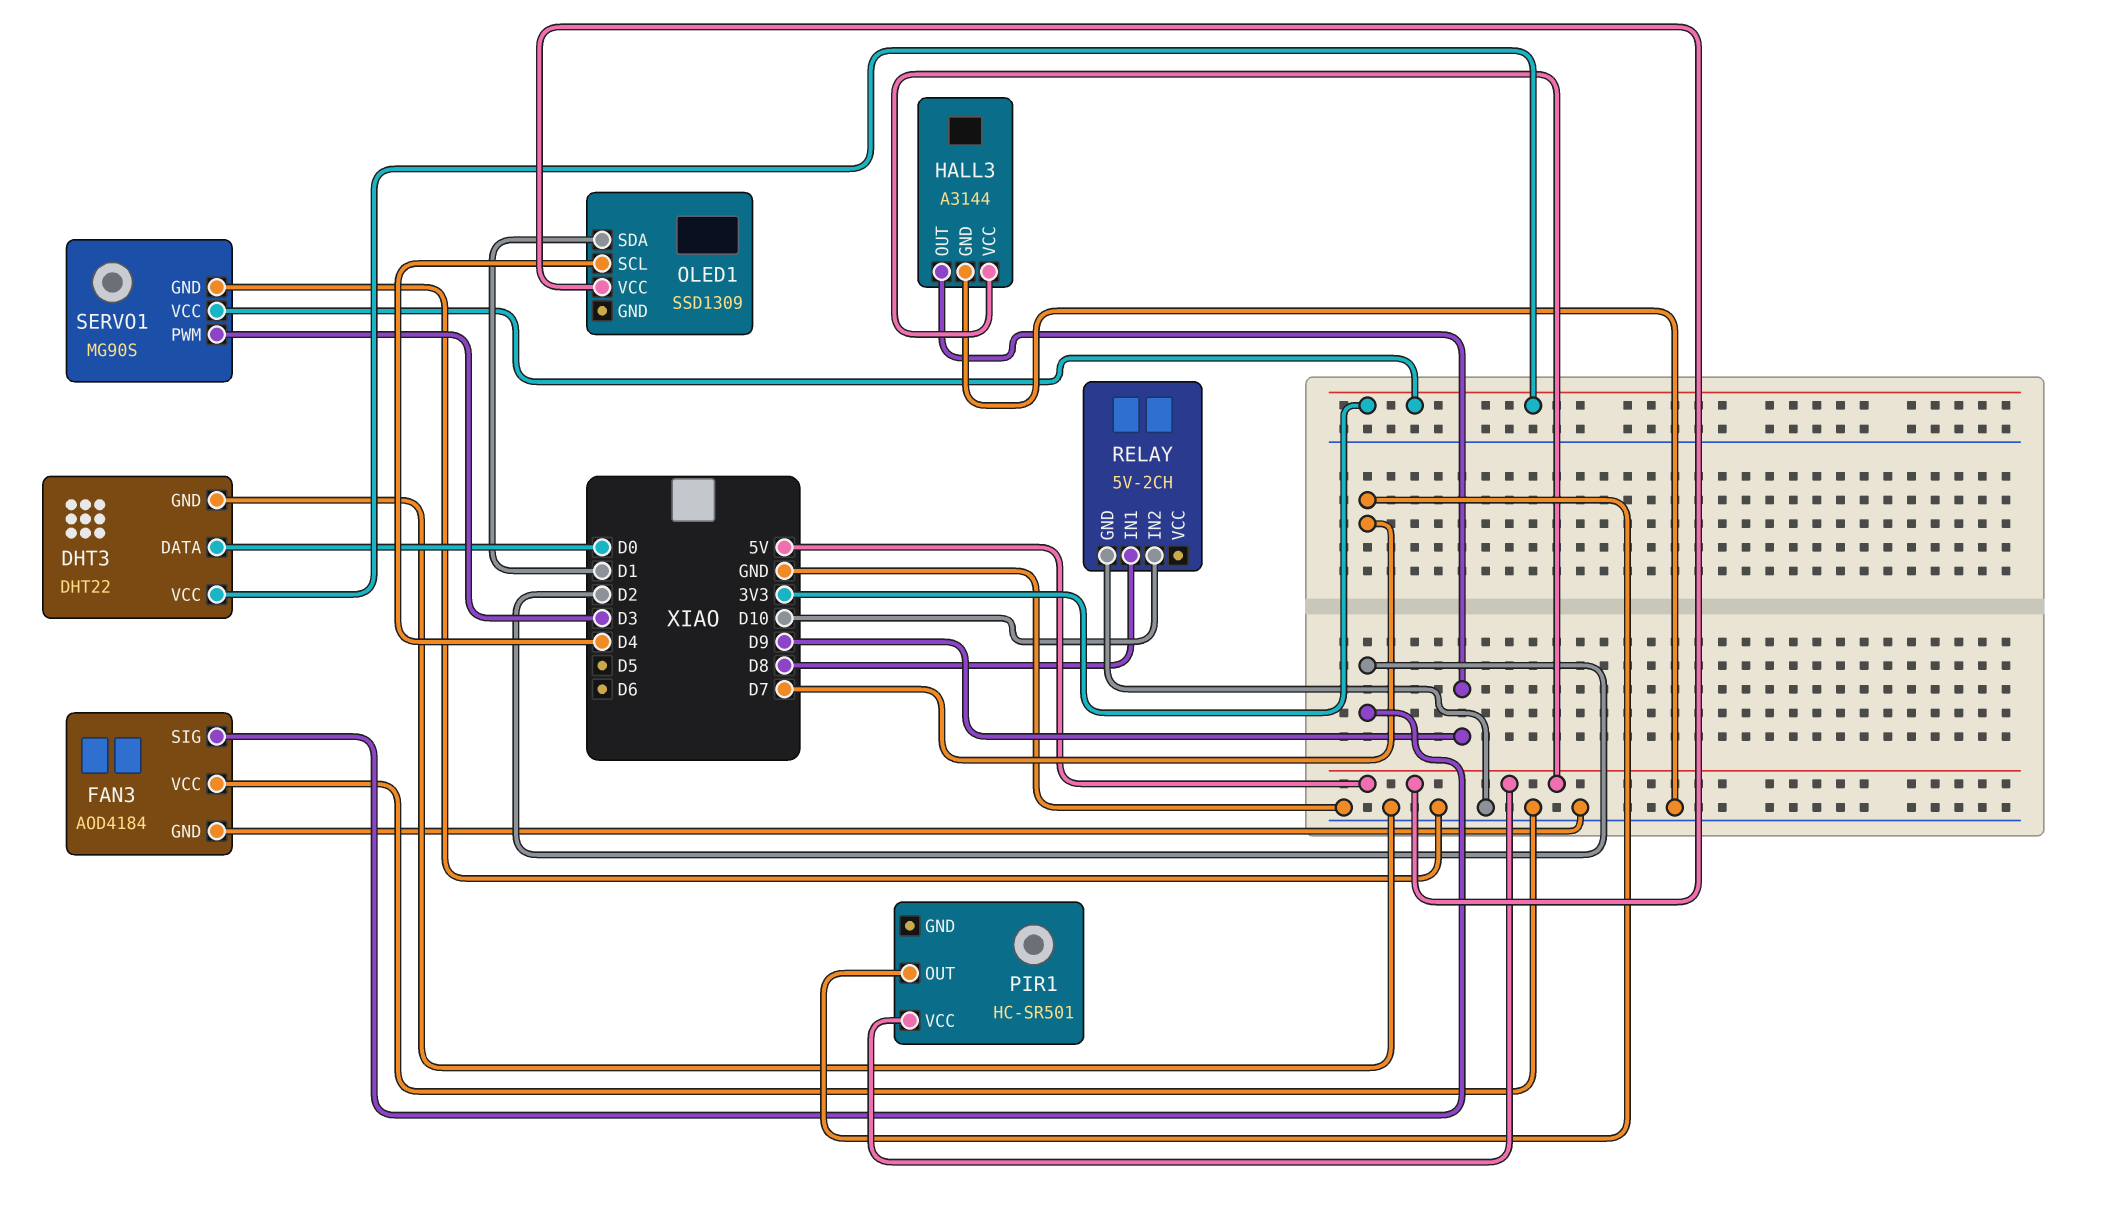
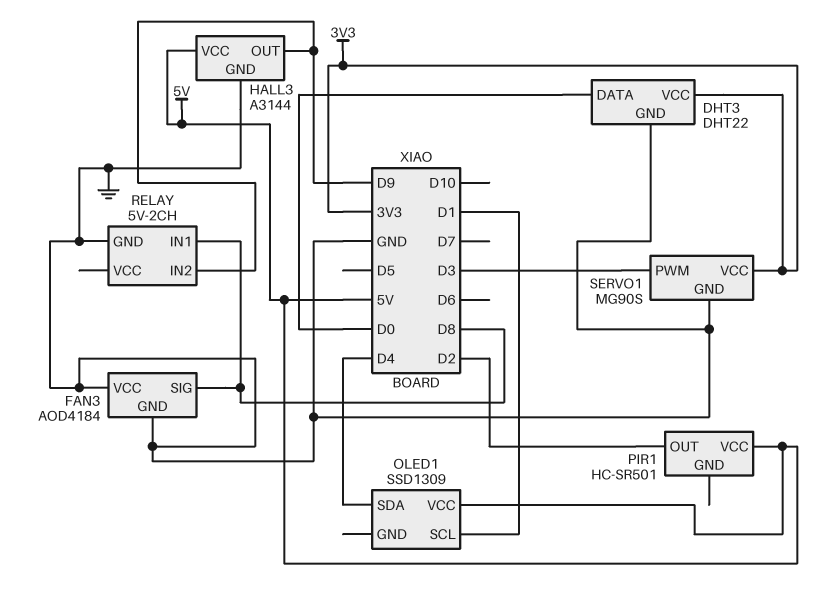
FAN3 pin SIG: D2 -> D8
OLED1 pin SCL: D4 -> D1
OLED1 pin SDA: D1 -> D4
PIR1 pin OUT: D7 -> D2
RELAY pin IN2: D10 -> D9

